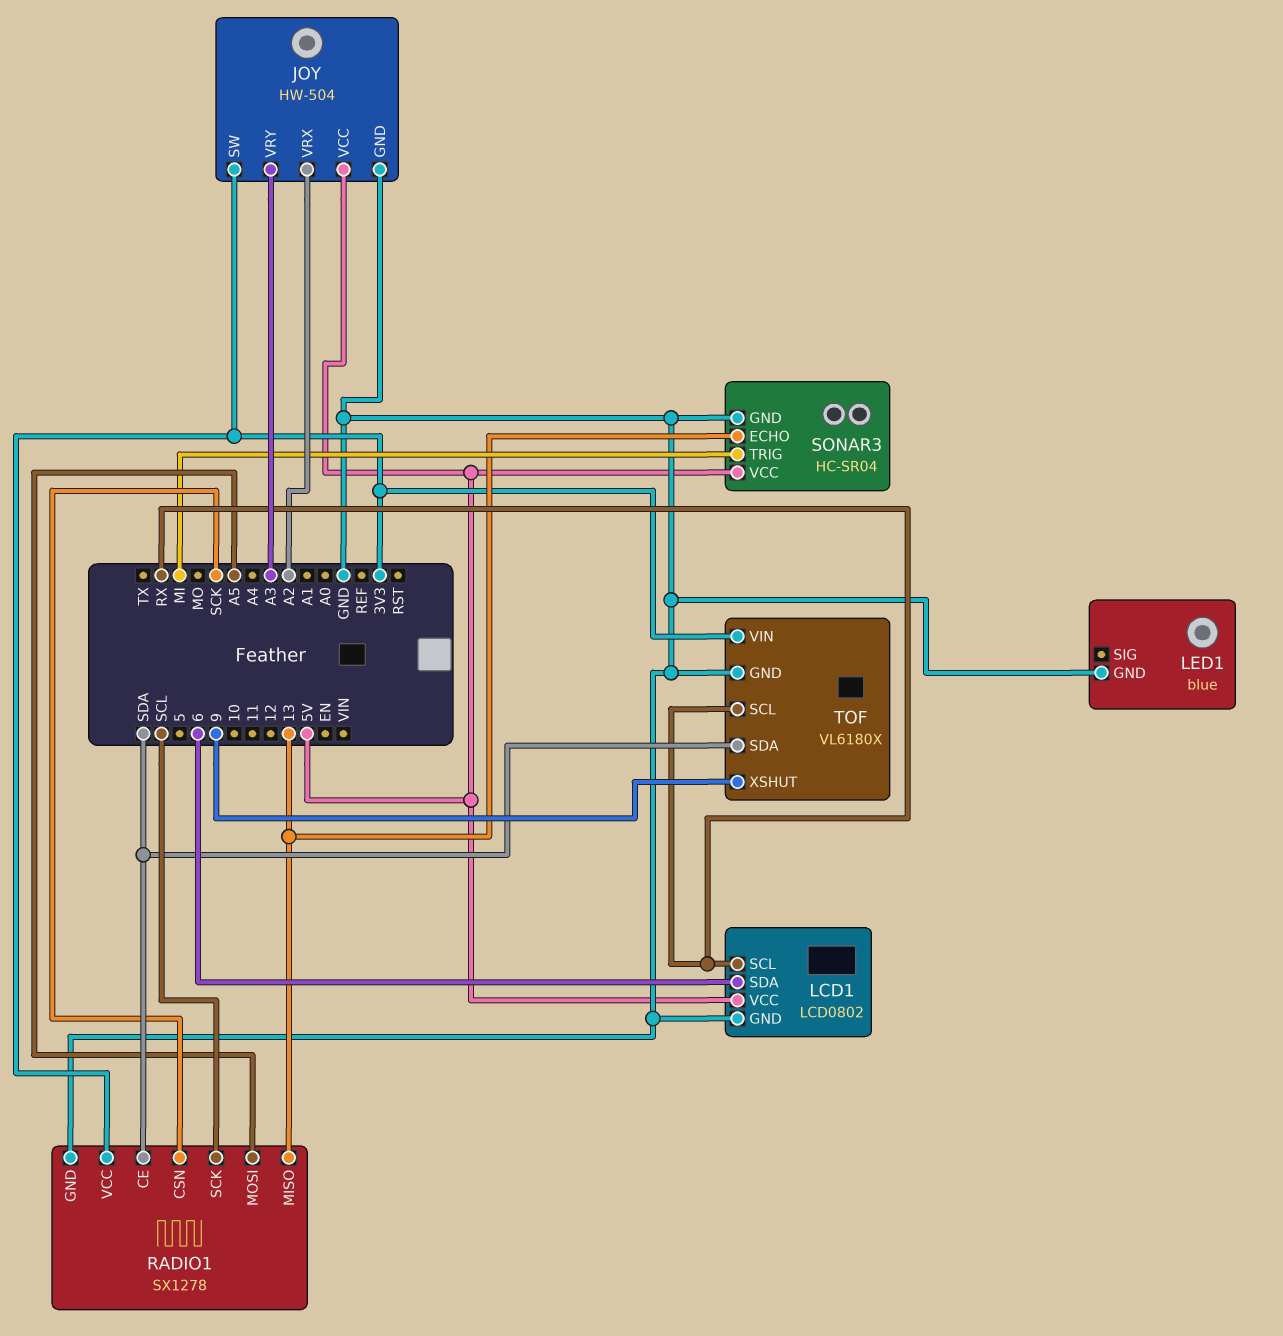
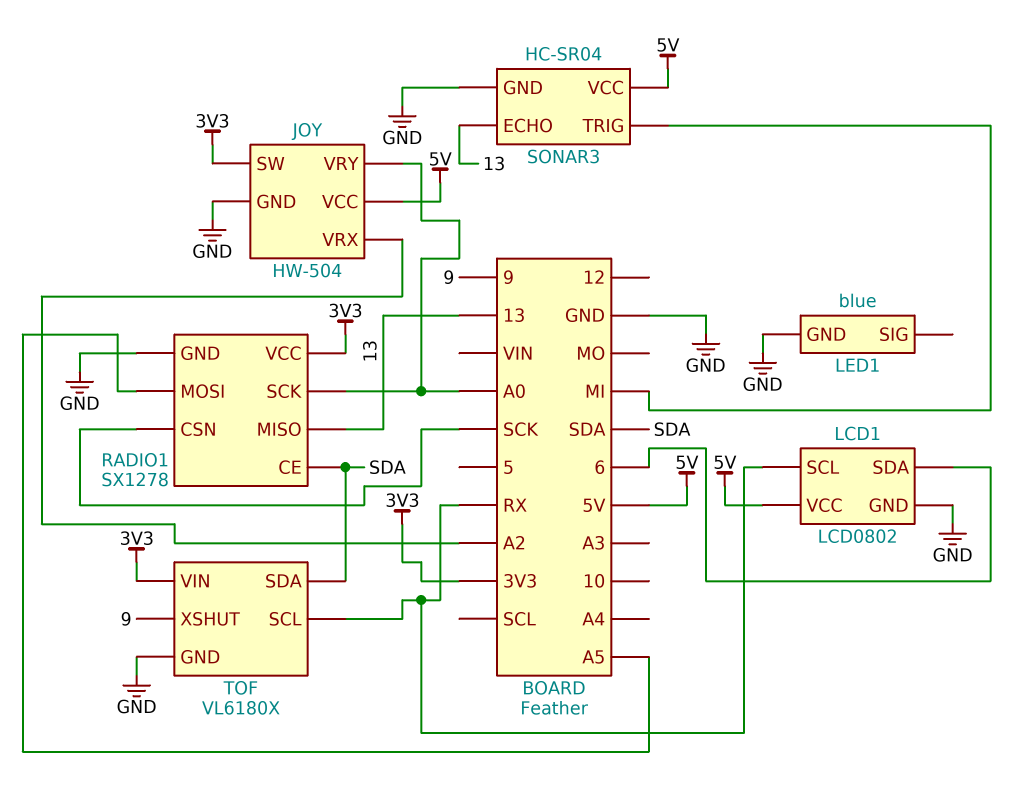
JOY pin VRY: A3 -> A0
RADIO1 pin SCK: SCL -> A0

